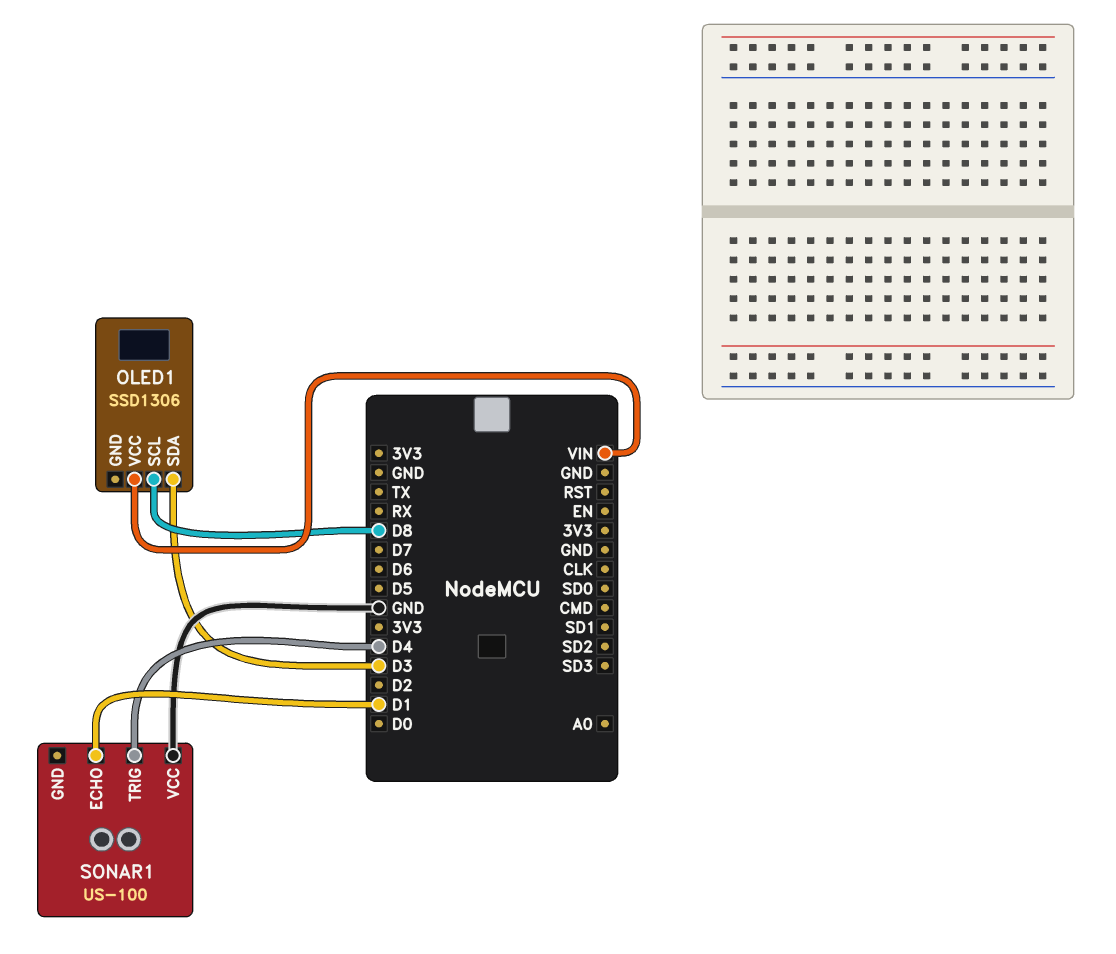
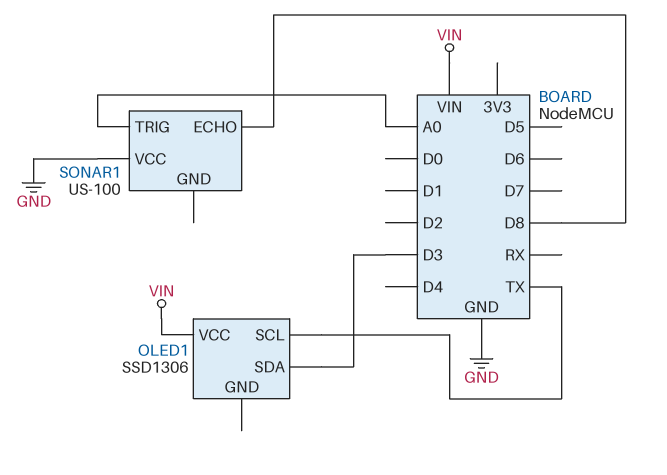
OLED1 pin SCL: D8 -> TX
SONAR1 pin ECHO: D1 -> D8
SONAR1 pin TRIG: D4 -> A0

